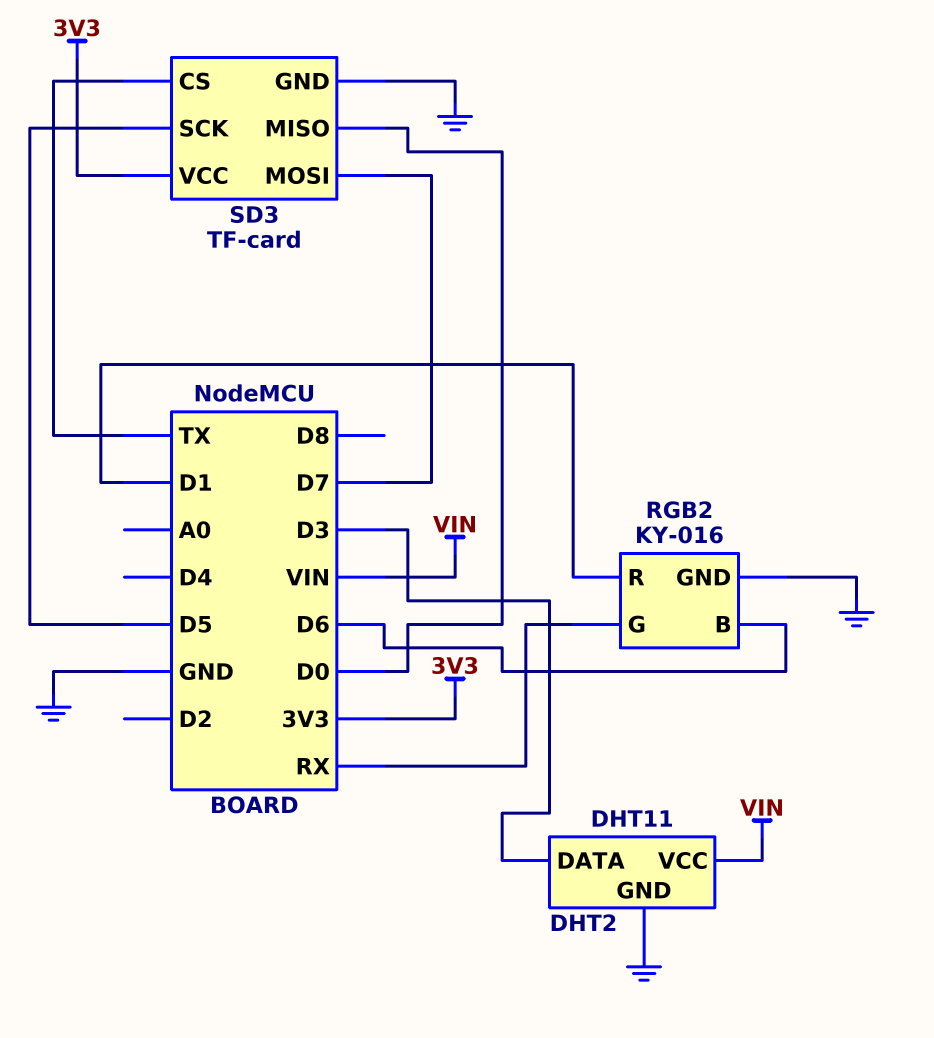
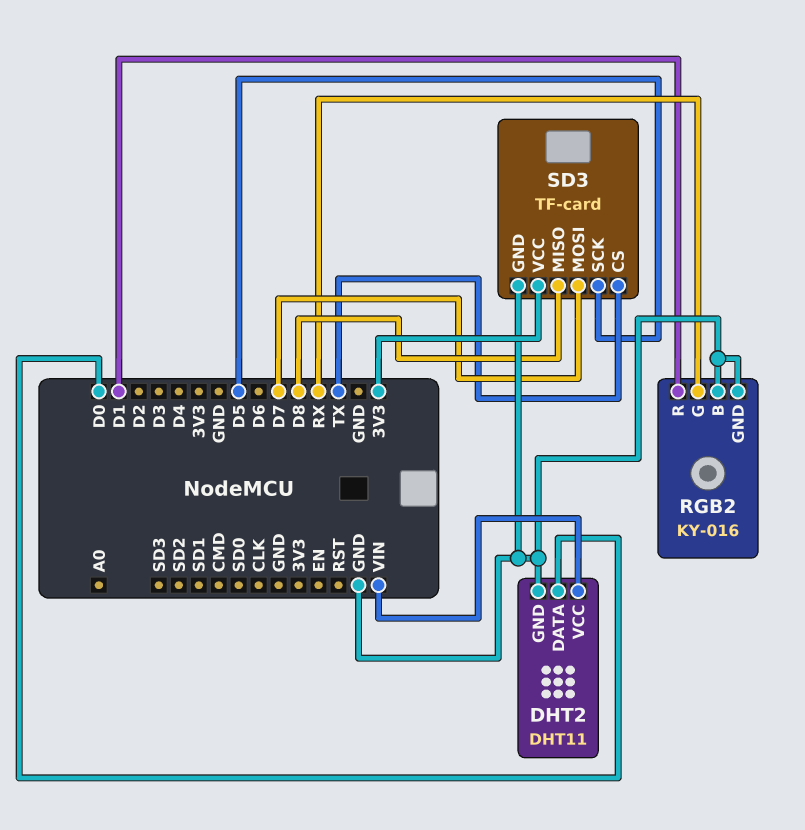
DHT2 pin DATA: D3 -> D0
RGB2 pin B: D6 -> GND
SD3 pin MISO: D0 -> D8

